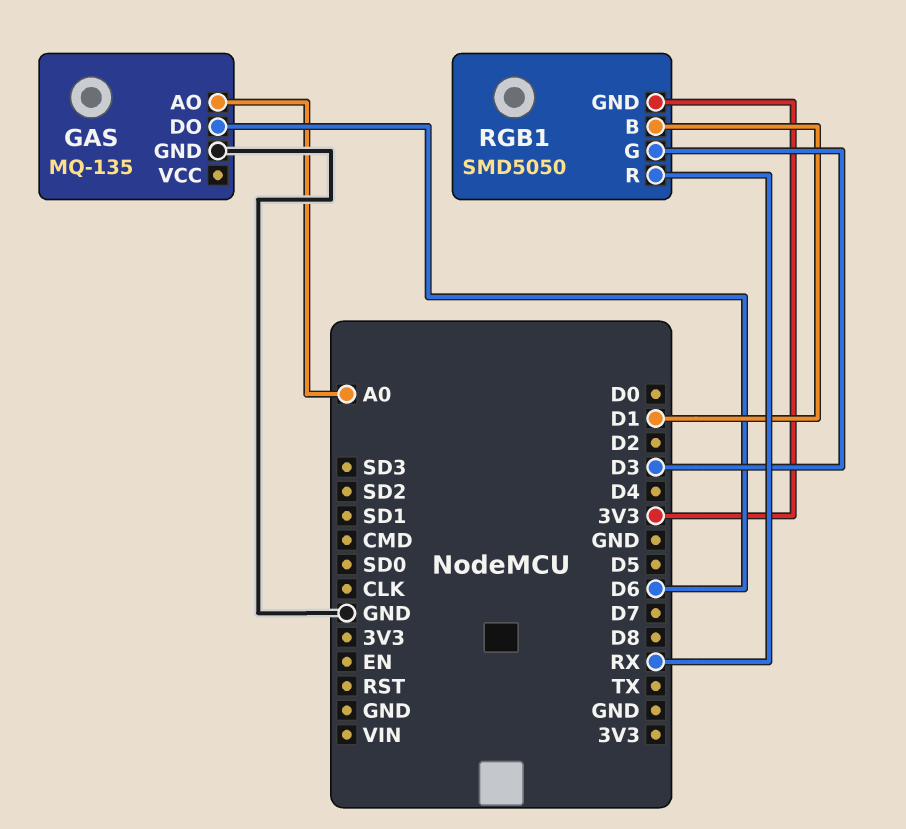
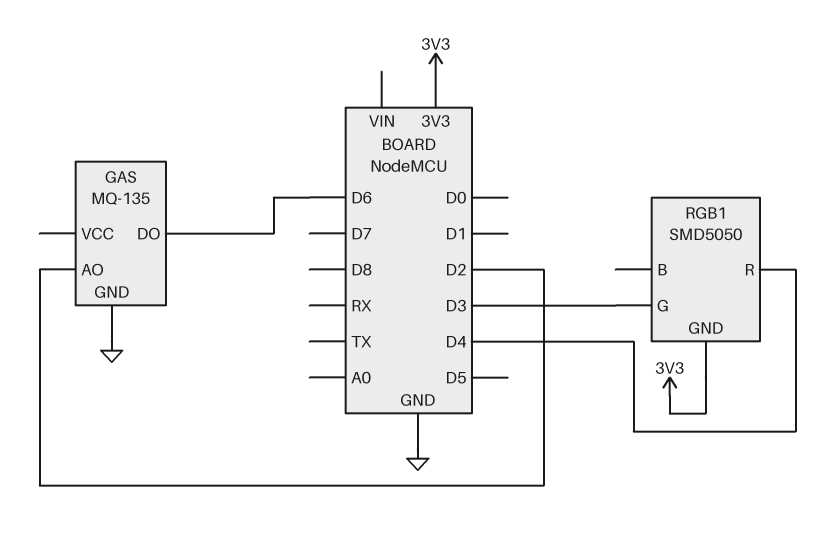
GAS pin AO: A0 -> D2
RGB1 pin B: D1 -> none
RGB1 pin R: RX -> D4

